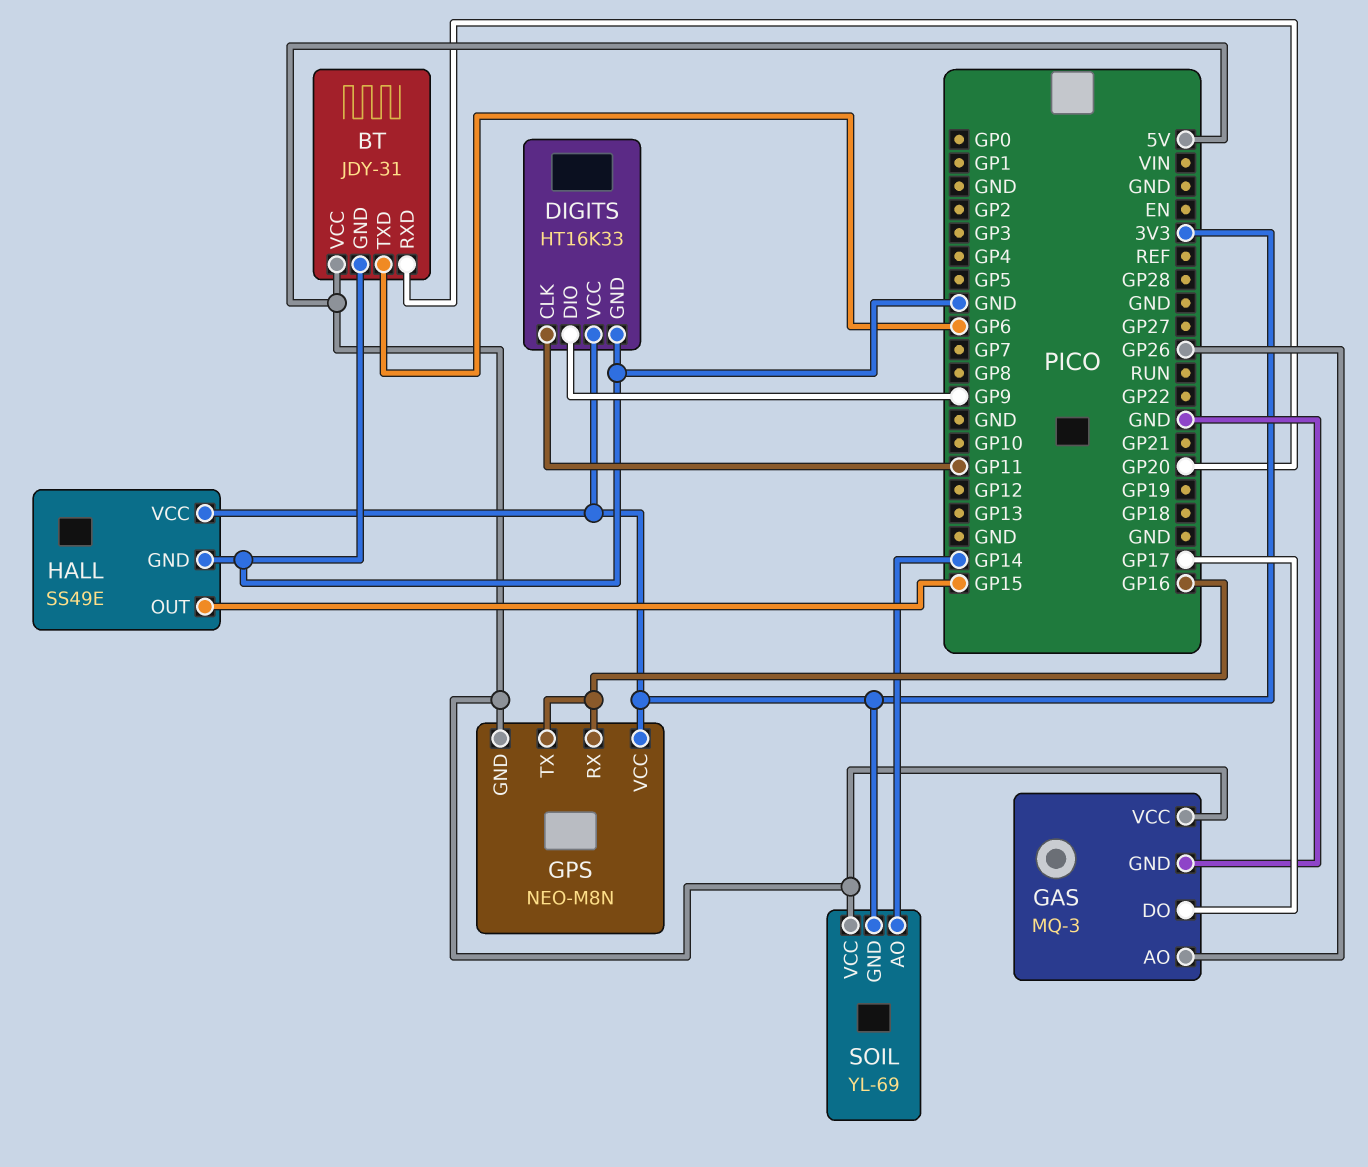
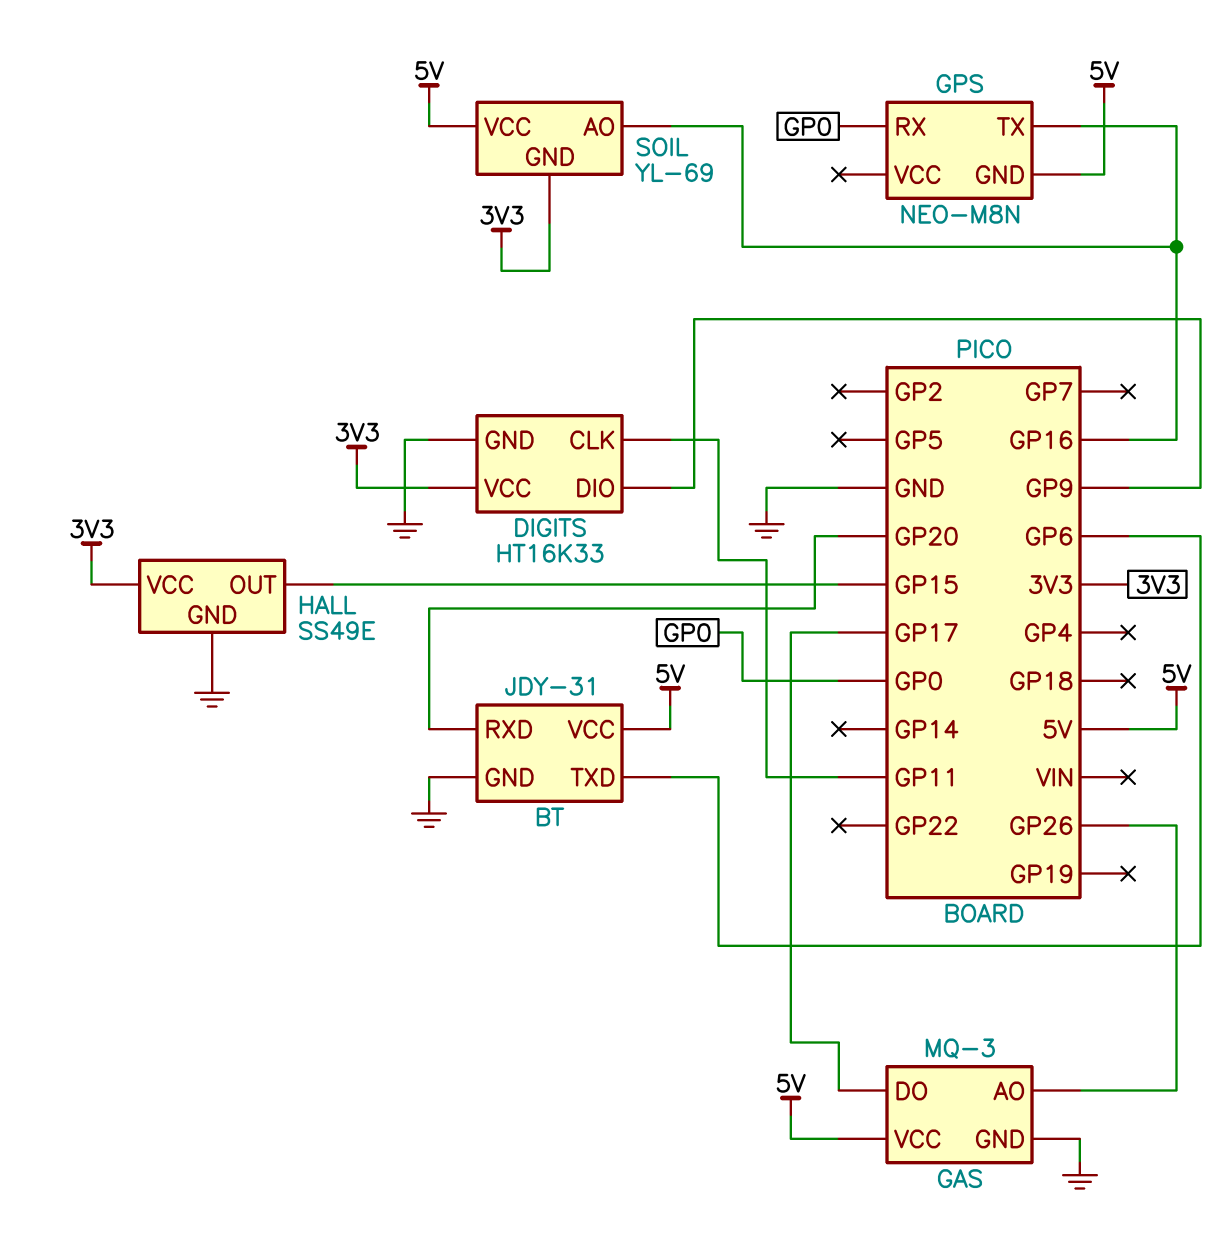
GPS pin RX: GP16 -> GP0
GPS pin VCC: 3V3 -> none
SOIL pin AO: GP14 -> GP16

